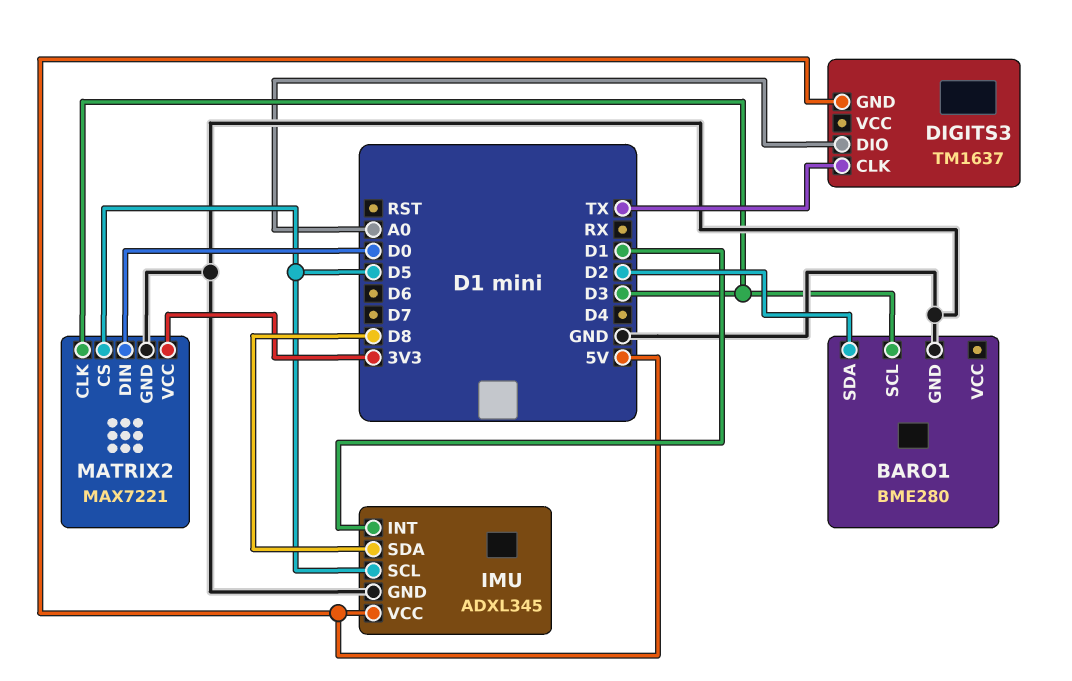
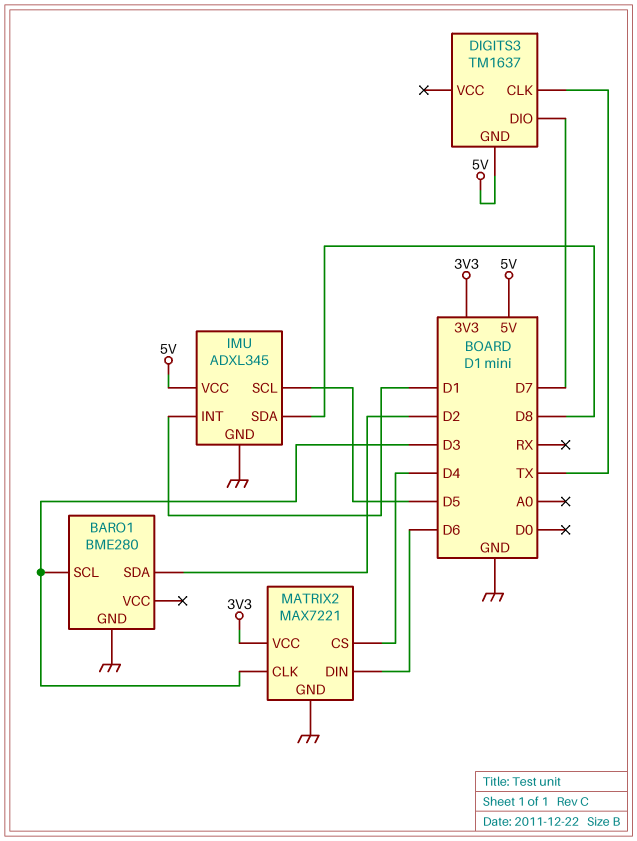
DIGITS3 pin DIO: A0 -> D7
MATRIX2 pin CS: D5 -> D4
MATRIX2 pin DIN: D0 -> D6

